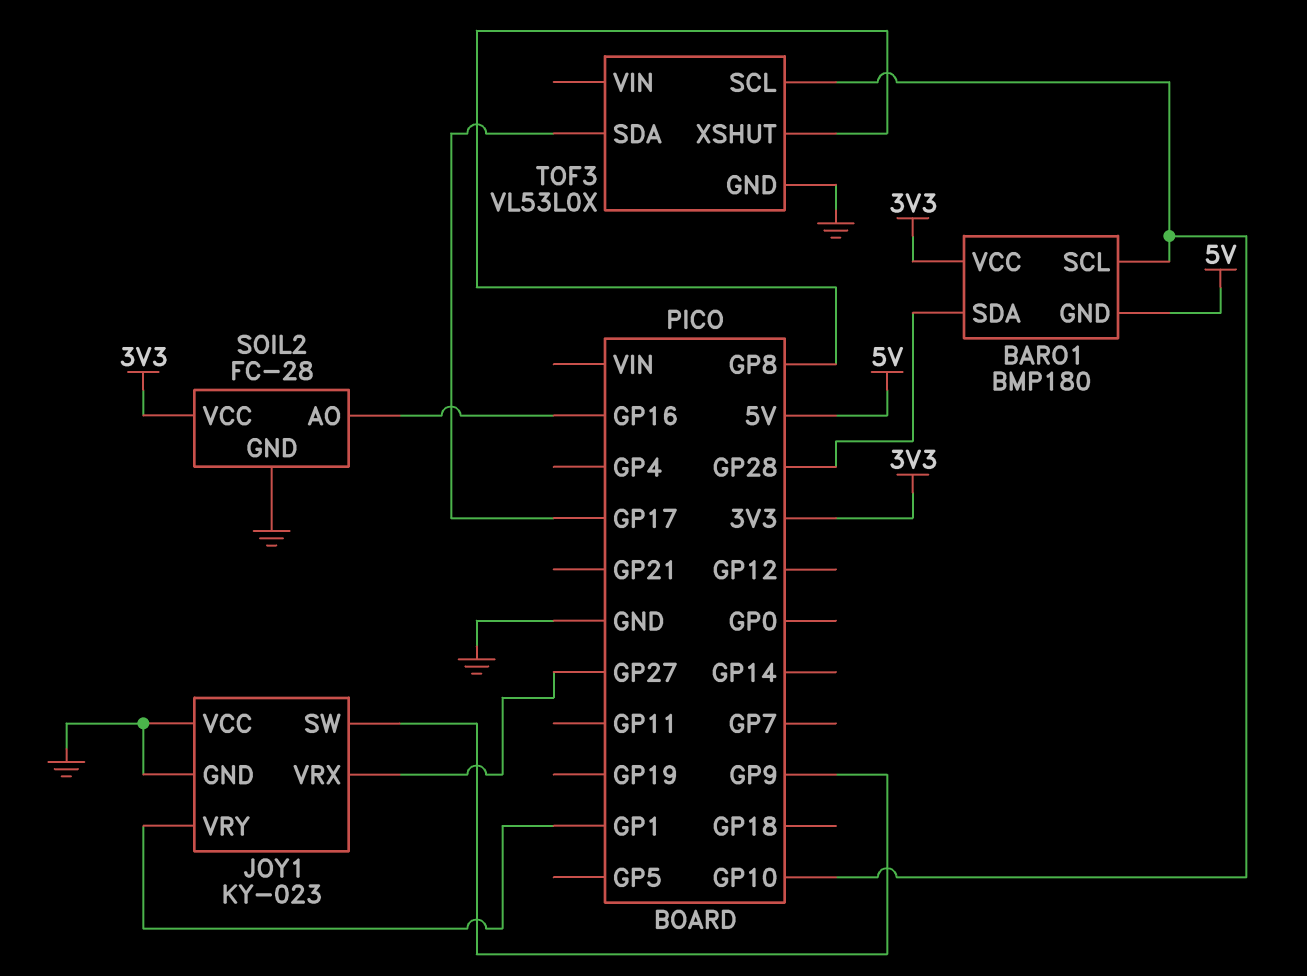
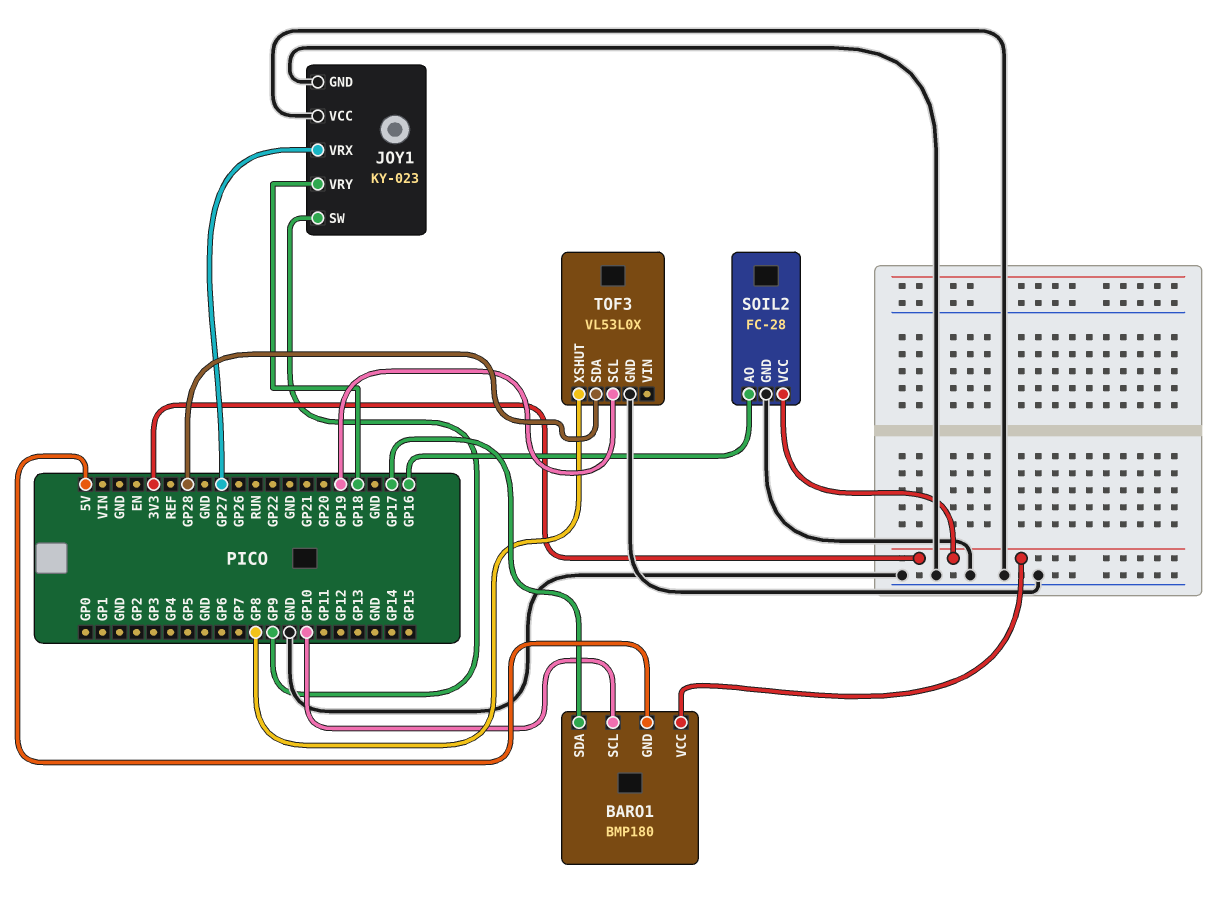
BARO1 pin SDA: GP28 -> GP17
JOY1 pin VRY: GP1 -> GP18
TOF3 pin SCL: GP10 -> GP19
TOF3 pin SDA: GP17 -> GP28

